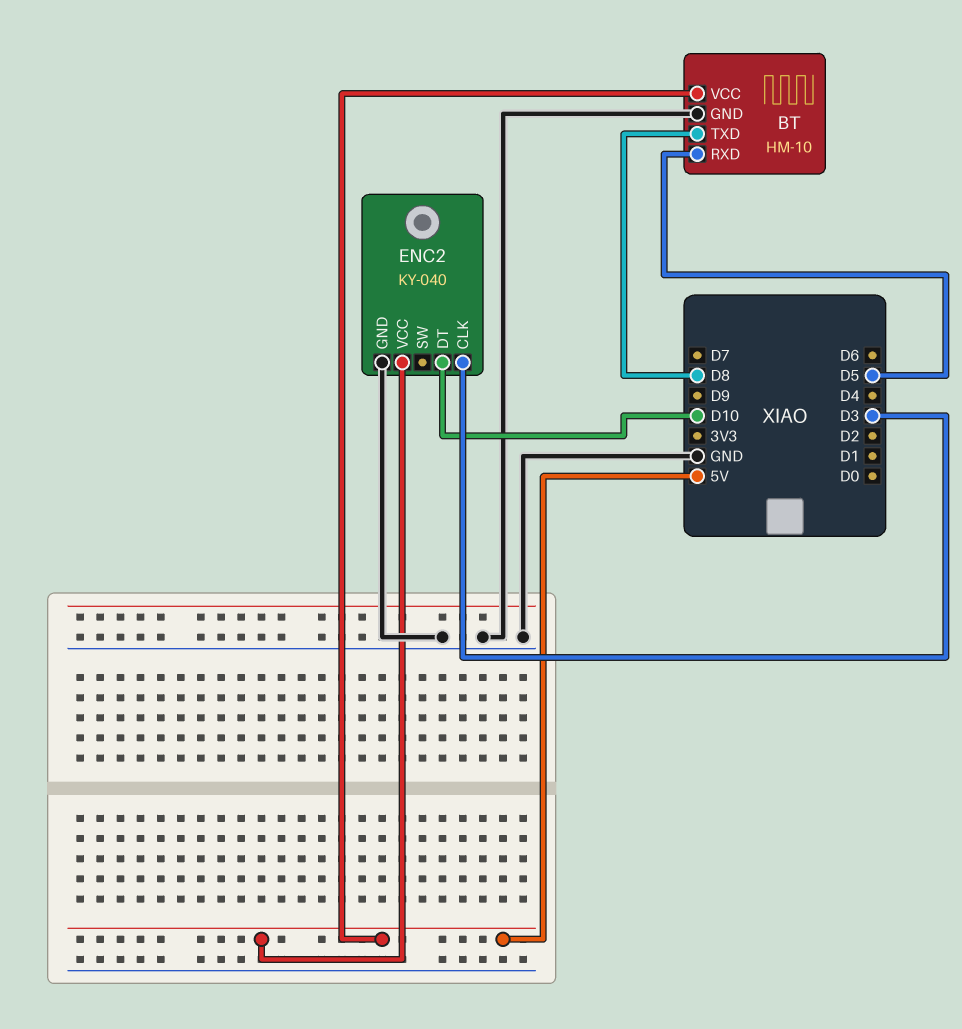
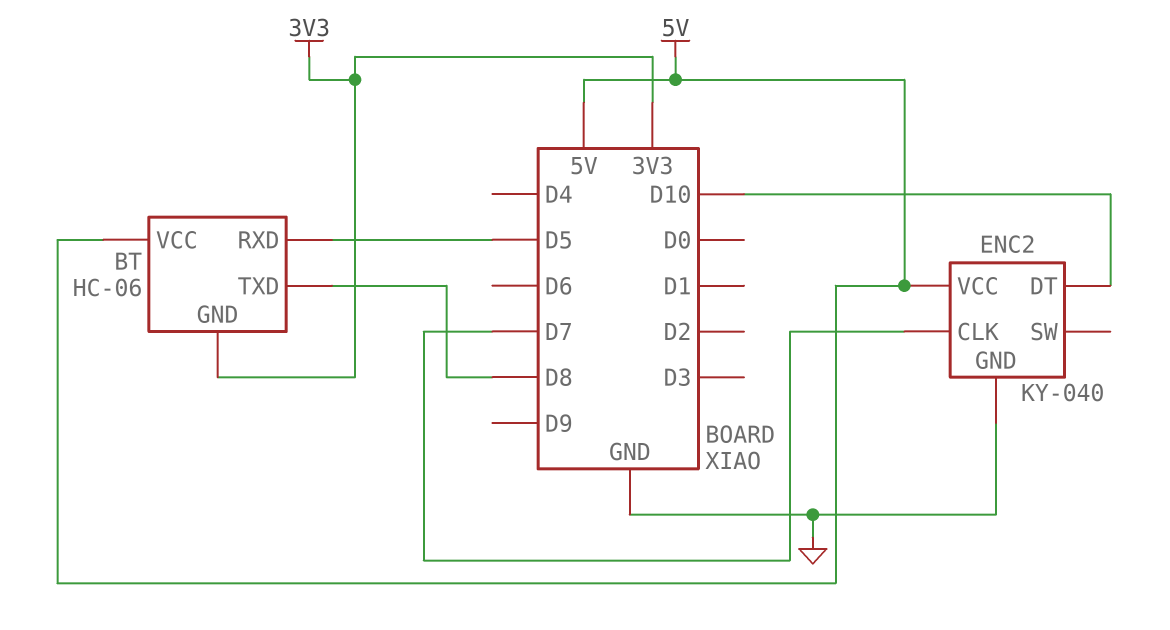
BT: HM-10 -> HC-06
BT pin GND: GND -> 3V3
ENC2 pin CLK: D3 -> D7

